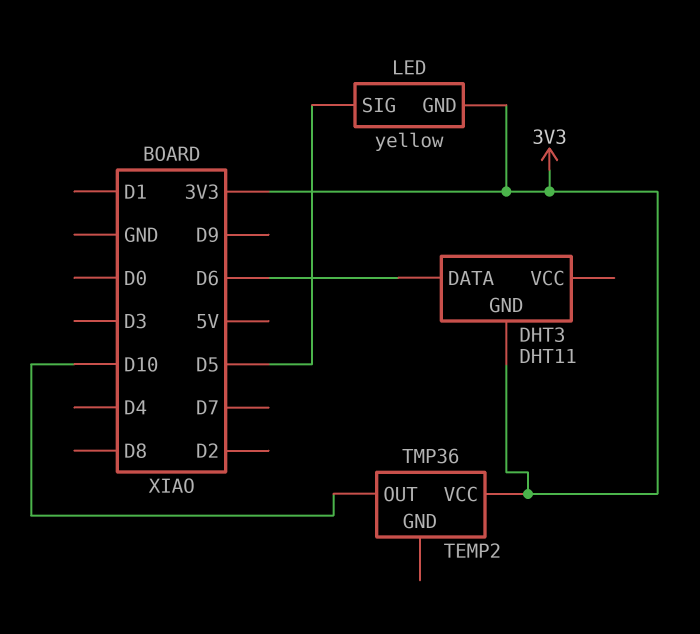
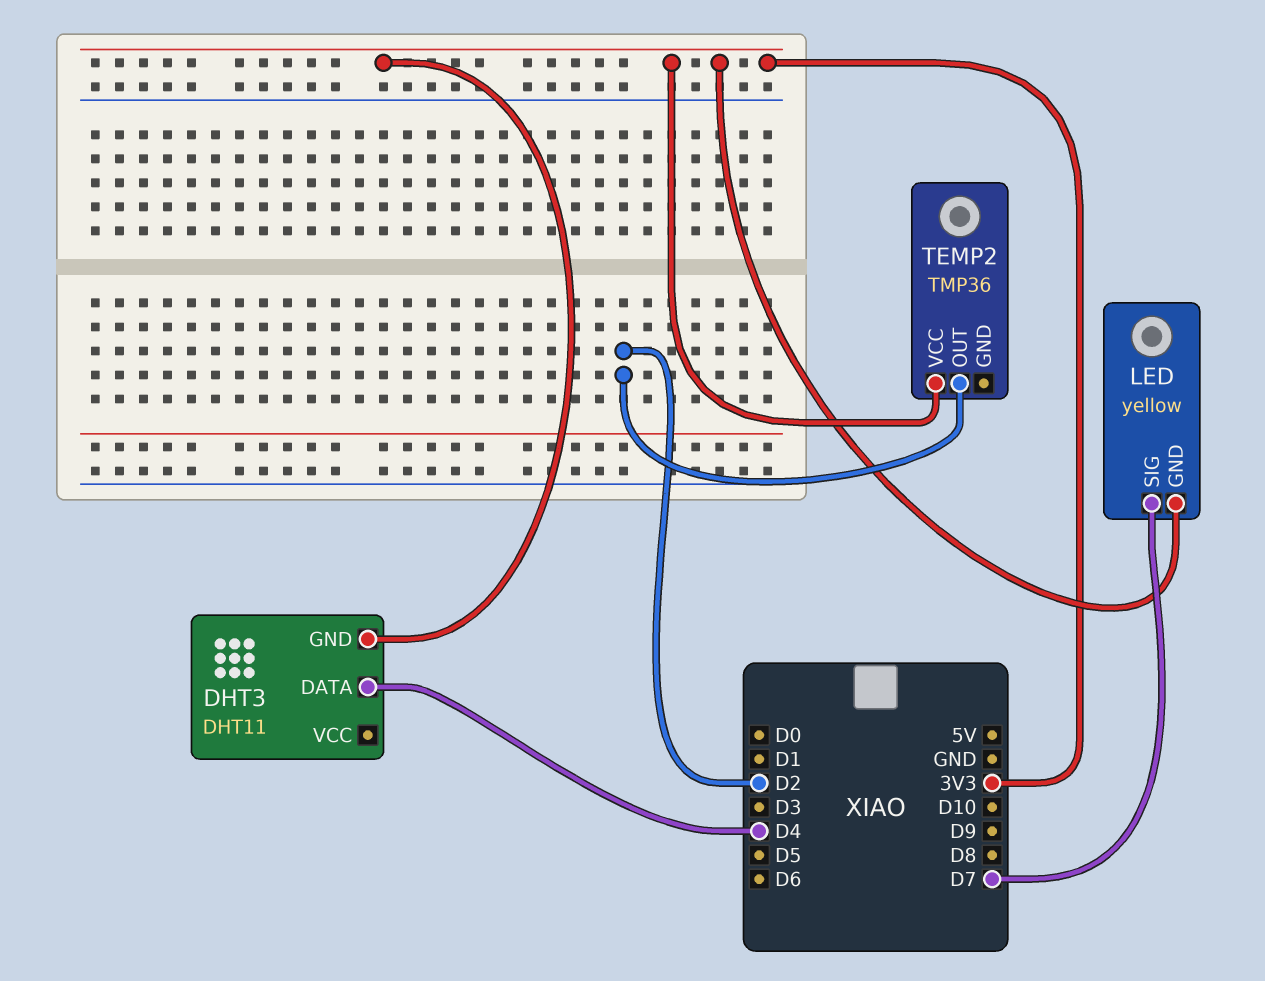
DHT3 pin DATA: D6 -> D4
LED pin SIG: D5 -> D7
TEMP2 pin OUT: D10 -> D2

